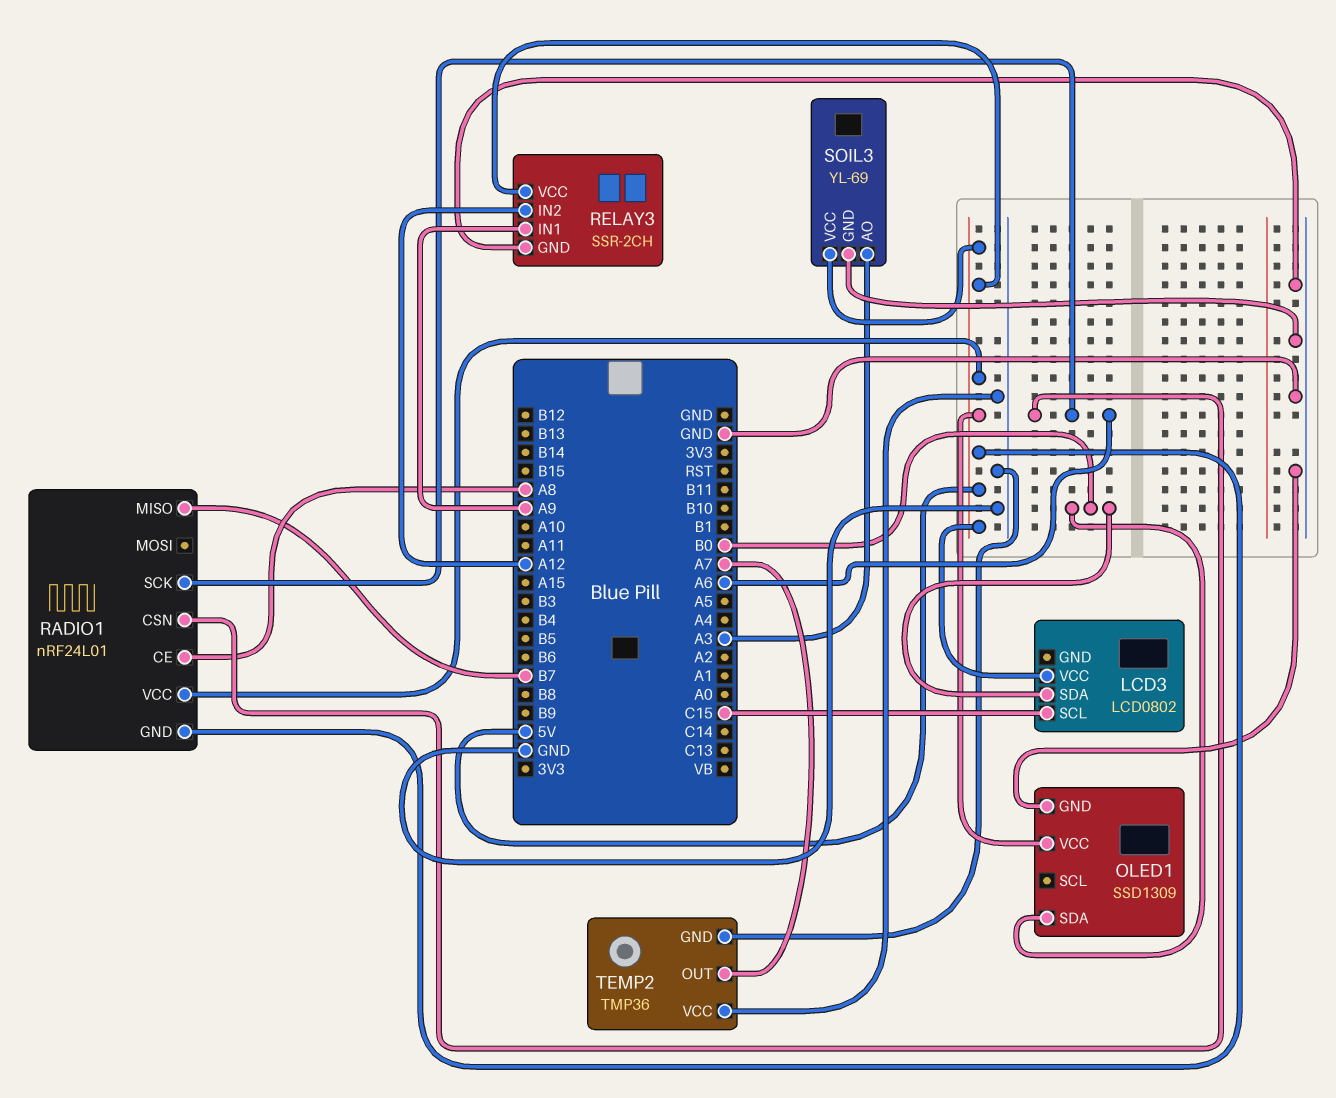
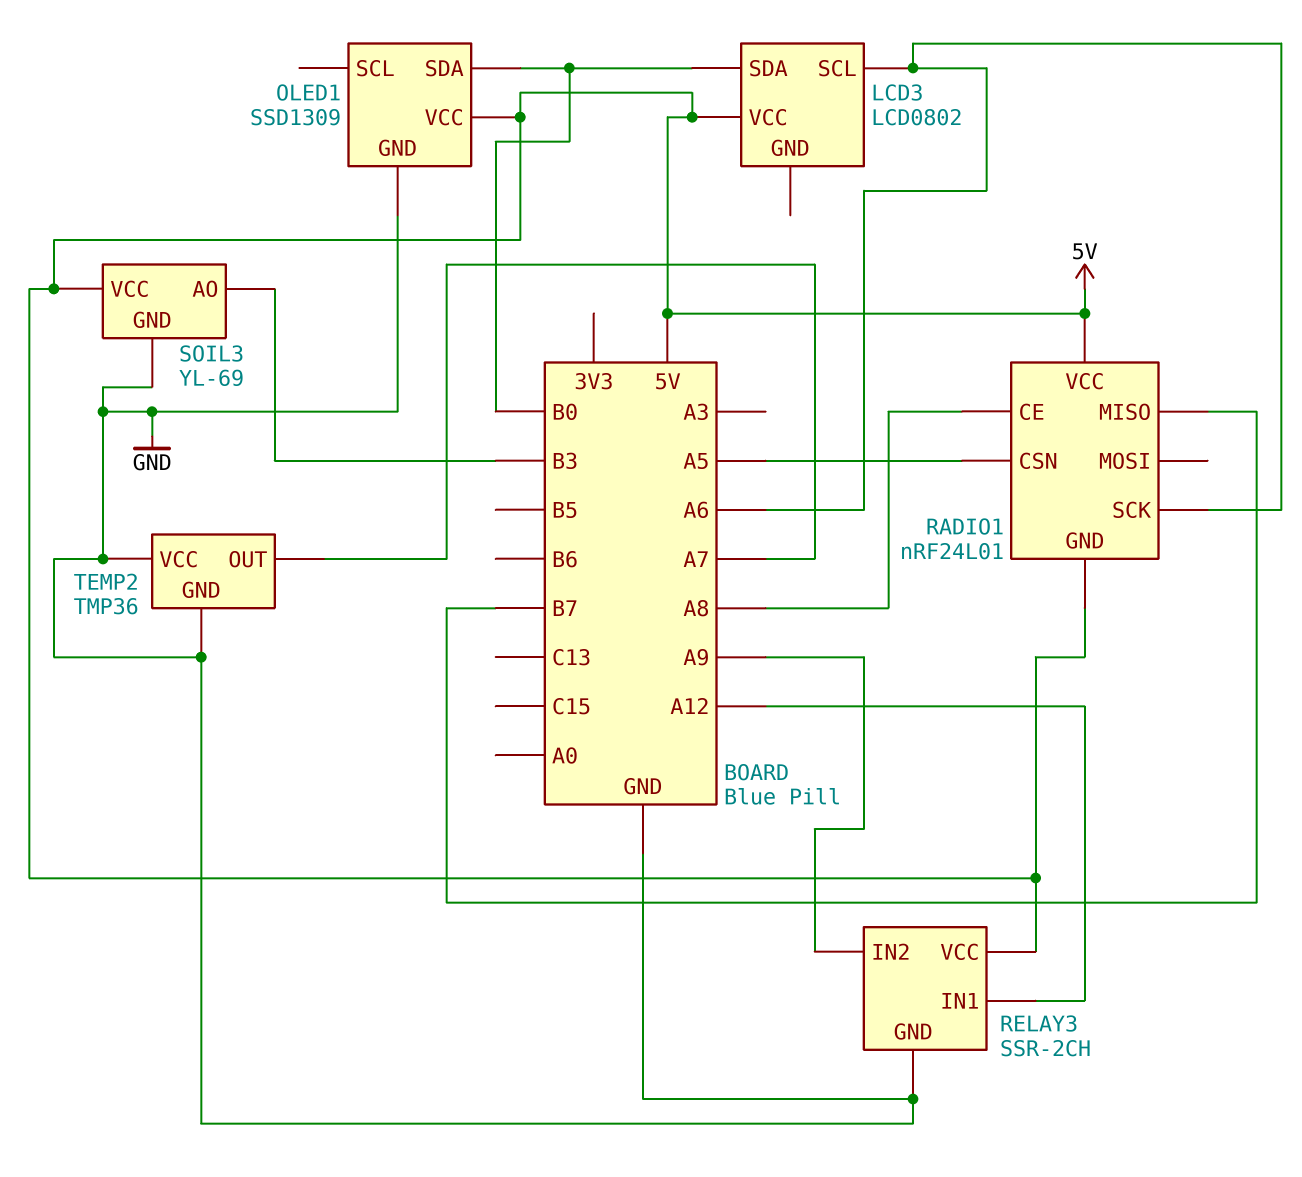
LCD3 pin SCL: C15 -> A6
RADIO1 pin CSN: A6 -> A5
RELAY3 pin IN1: A9 -> A12
RELAY3 pin IN2: A12 -> A9
SOIL3 pin AO: A3 -> B3

